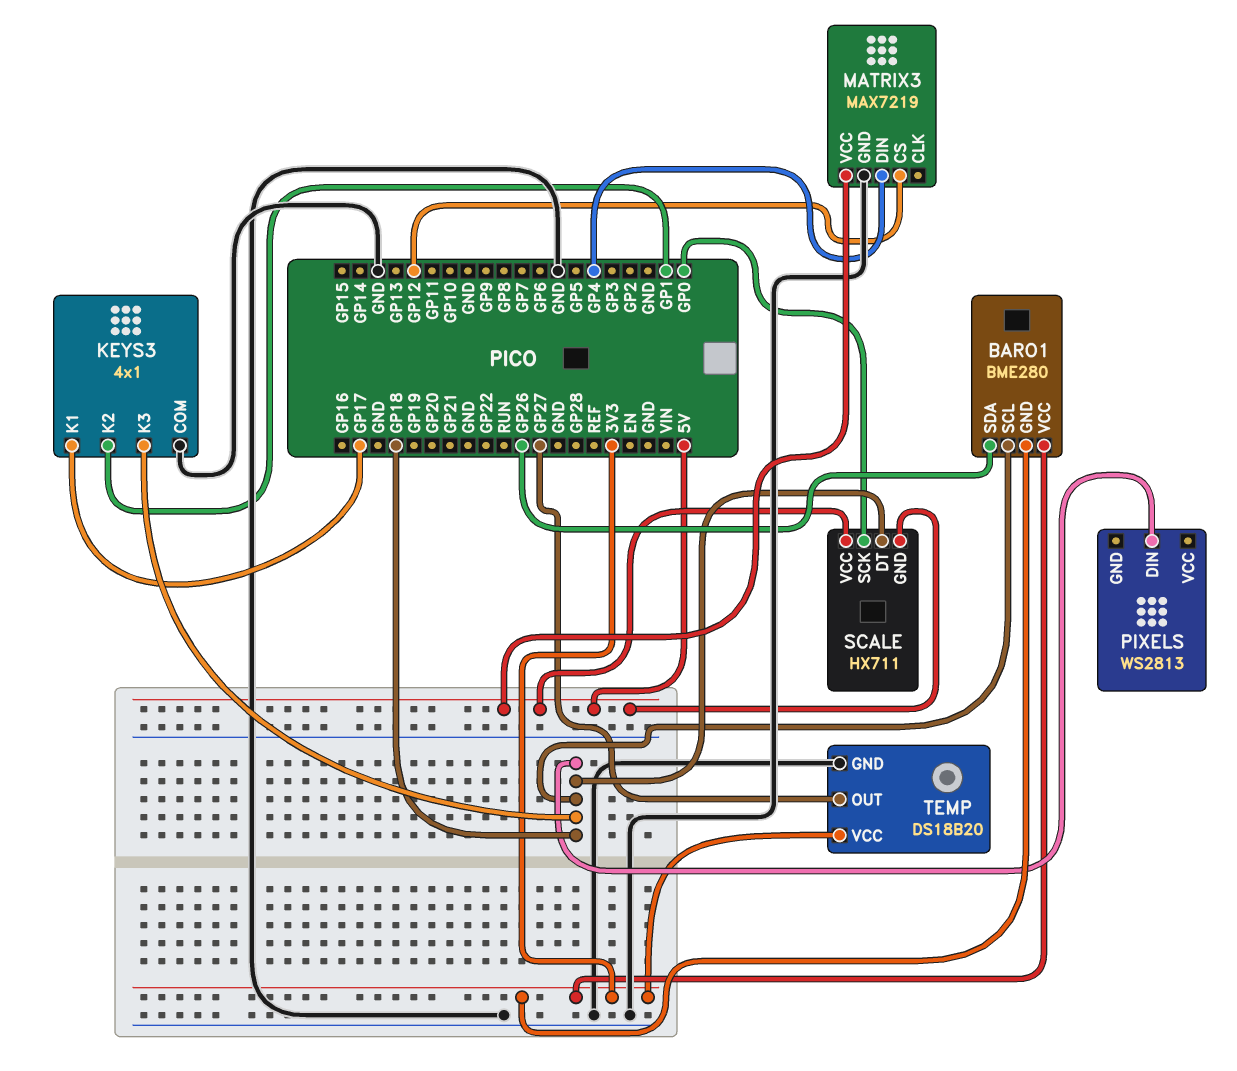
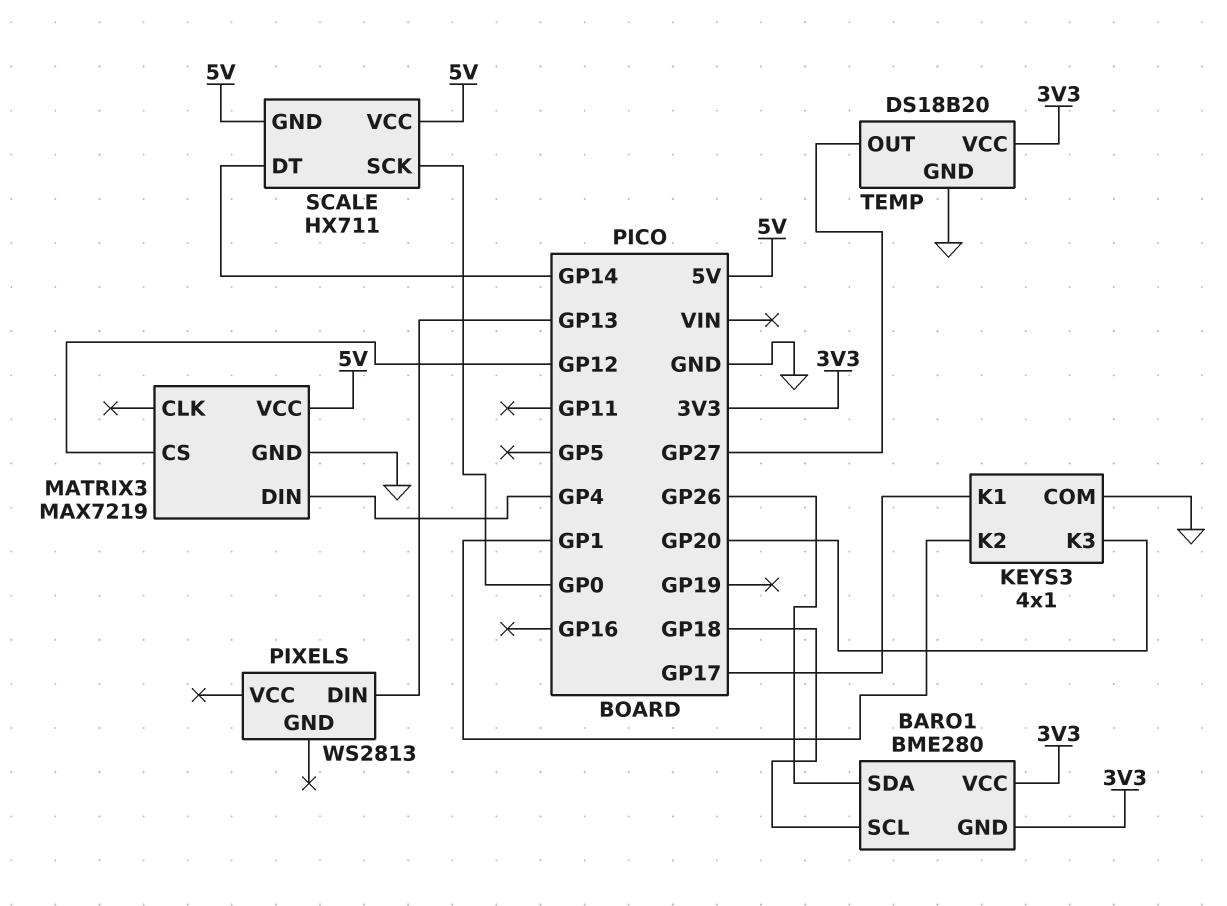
KEYS3 pin K3: GP18 -> GP20
PIXELS pin DIN: GP18 -> GP13
SCALE pin DT: GP18 -> GP14

